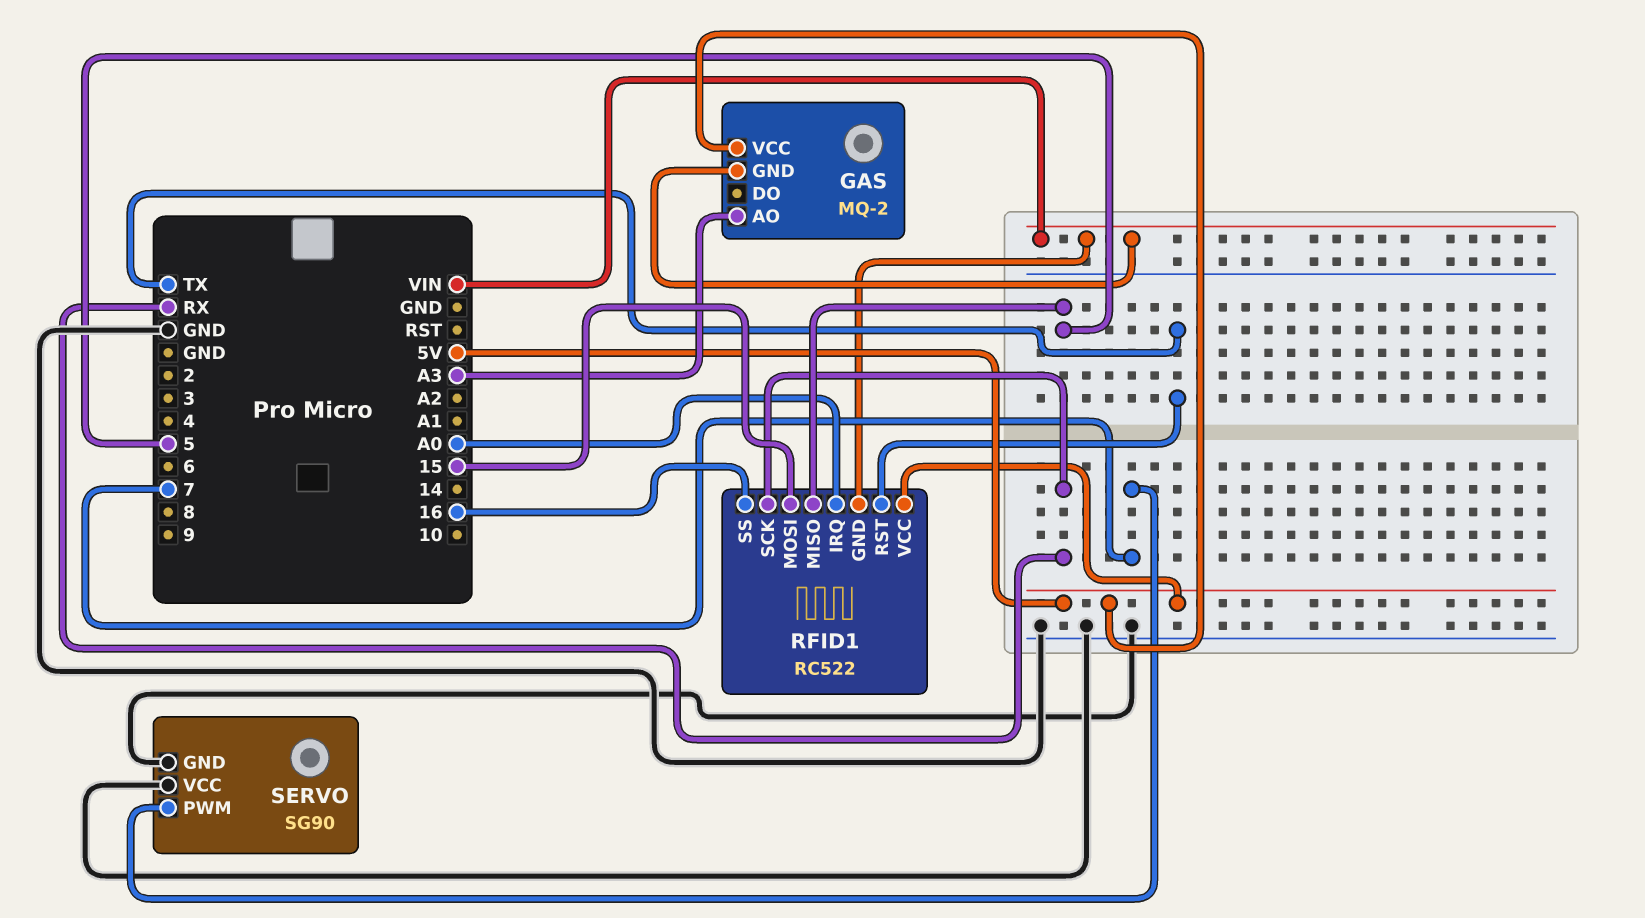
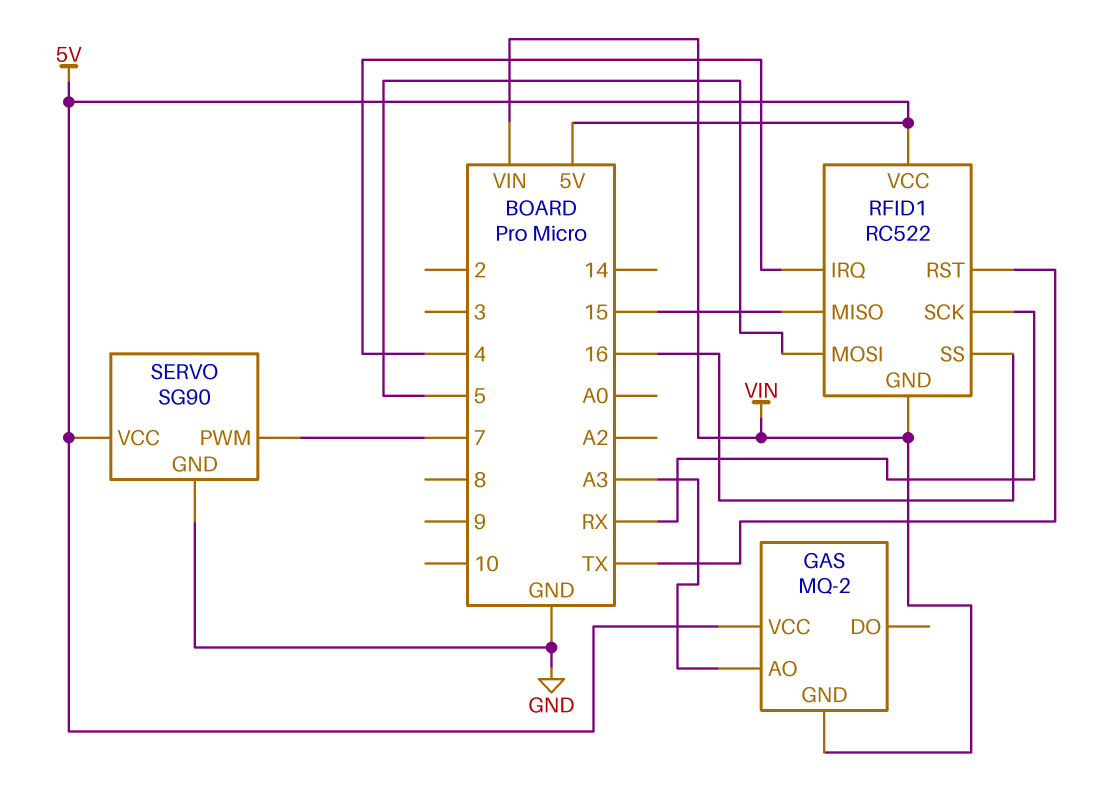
RFID1 pin IRQ: A0 -> 4
RFID1 pin MISO: 5 -> 15
RFID1 pin MOSI: 15 -> 5
SERVO pin VCC: GND -> 5V

